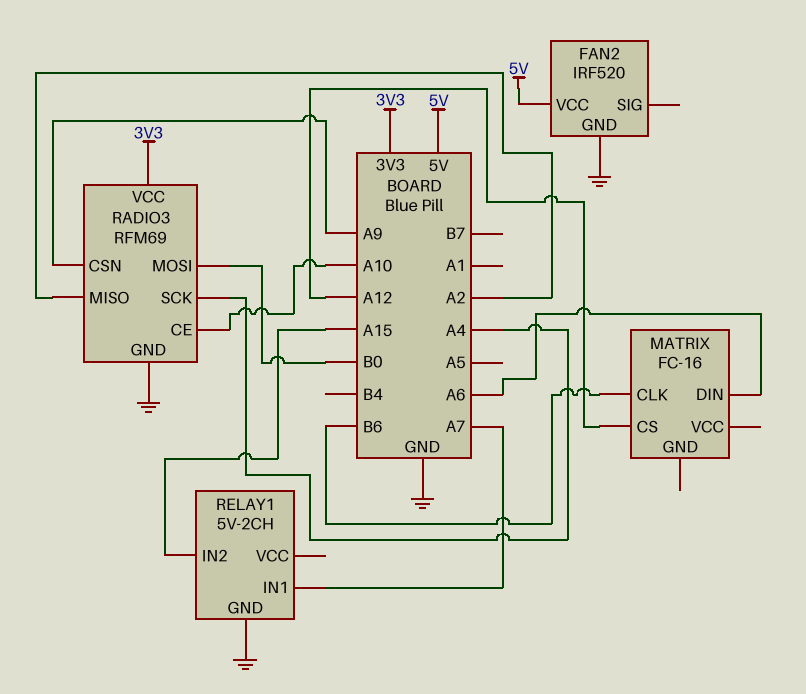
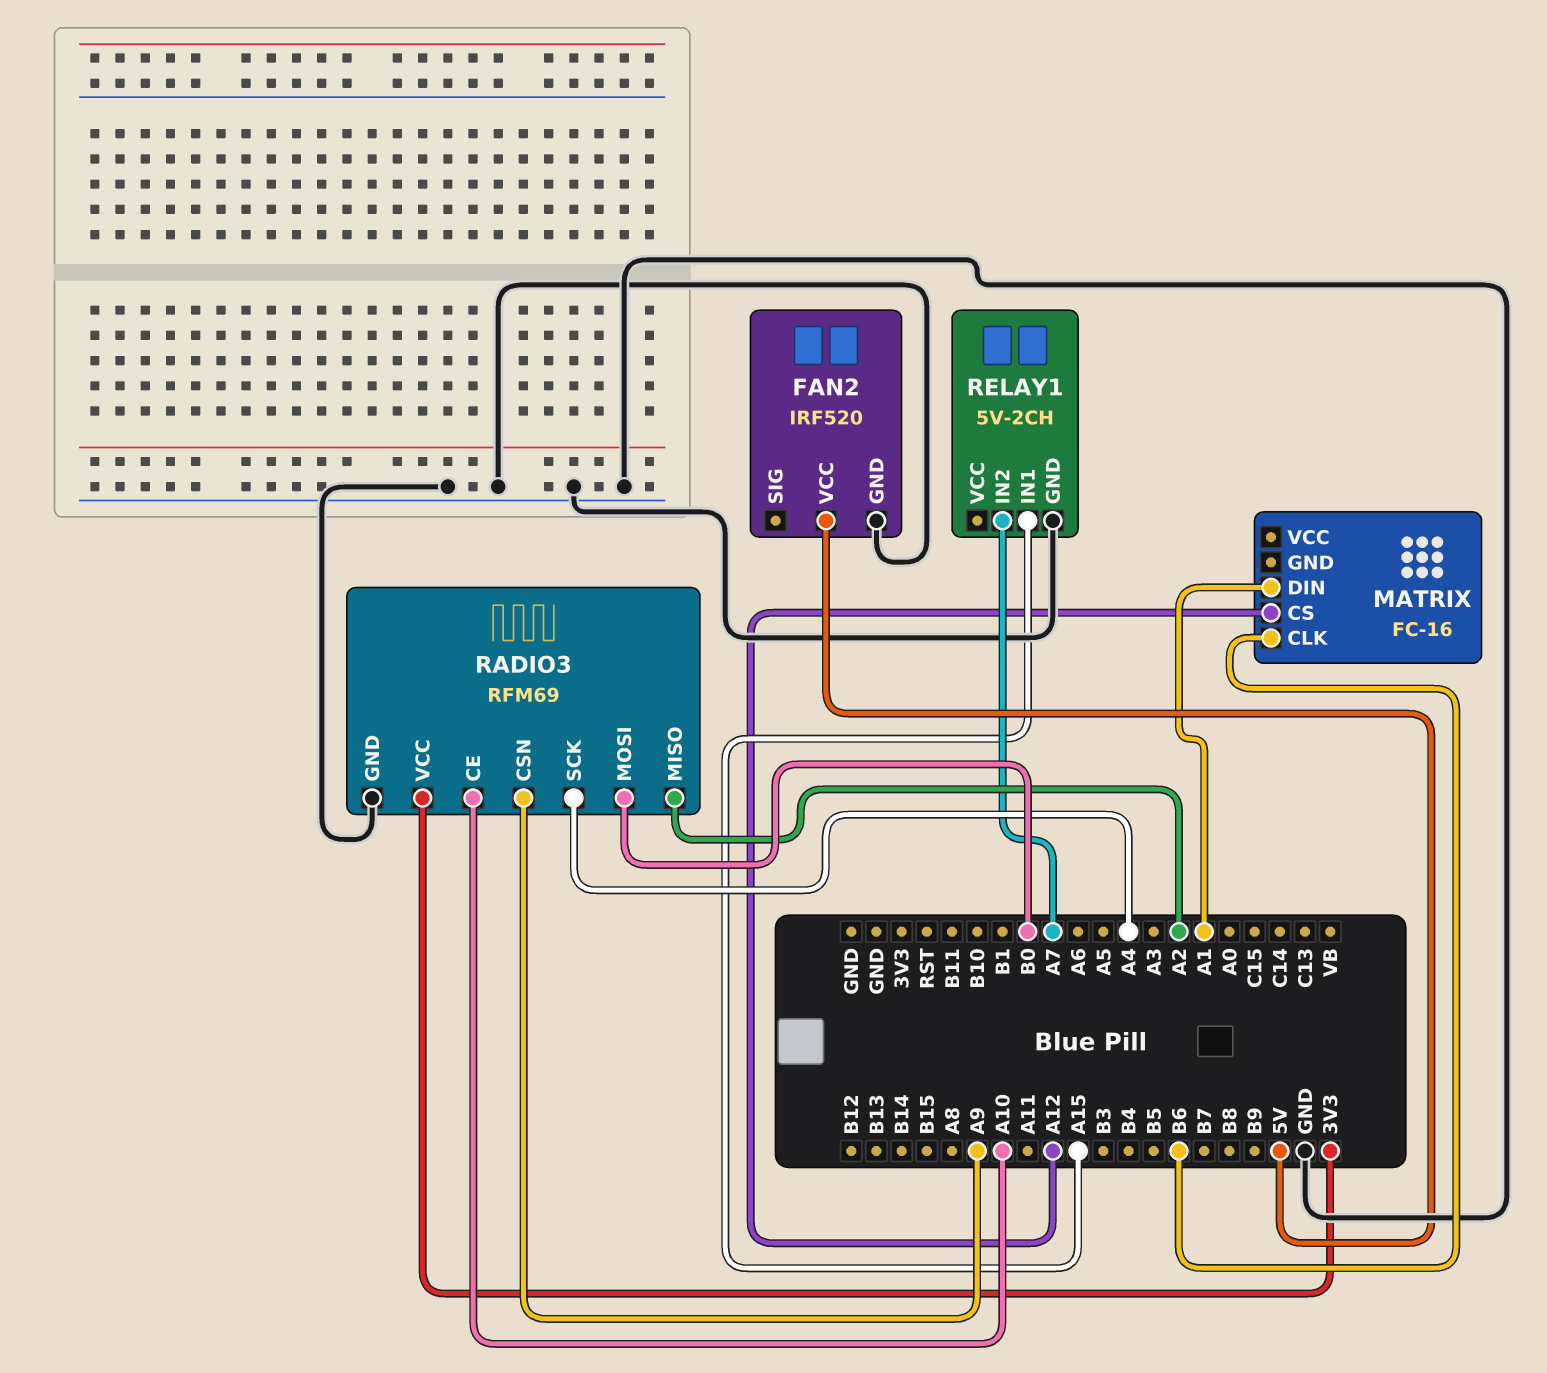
MATRIX pin DIN: A6 -> A1
RELAY1 pin IN1: A7 -> A15
RELAY1 pin IN2: A15 -> A7

